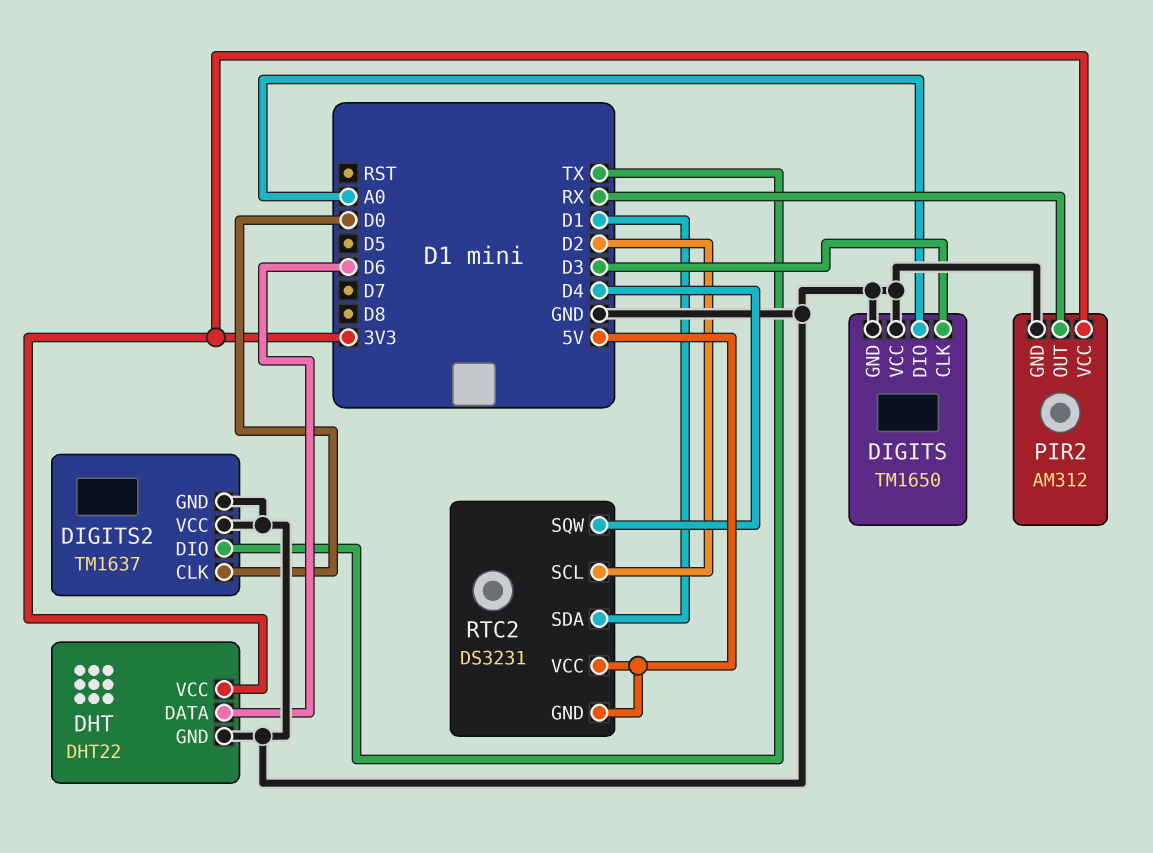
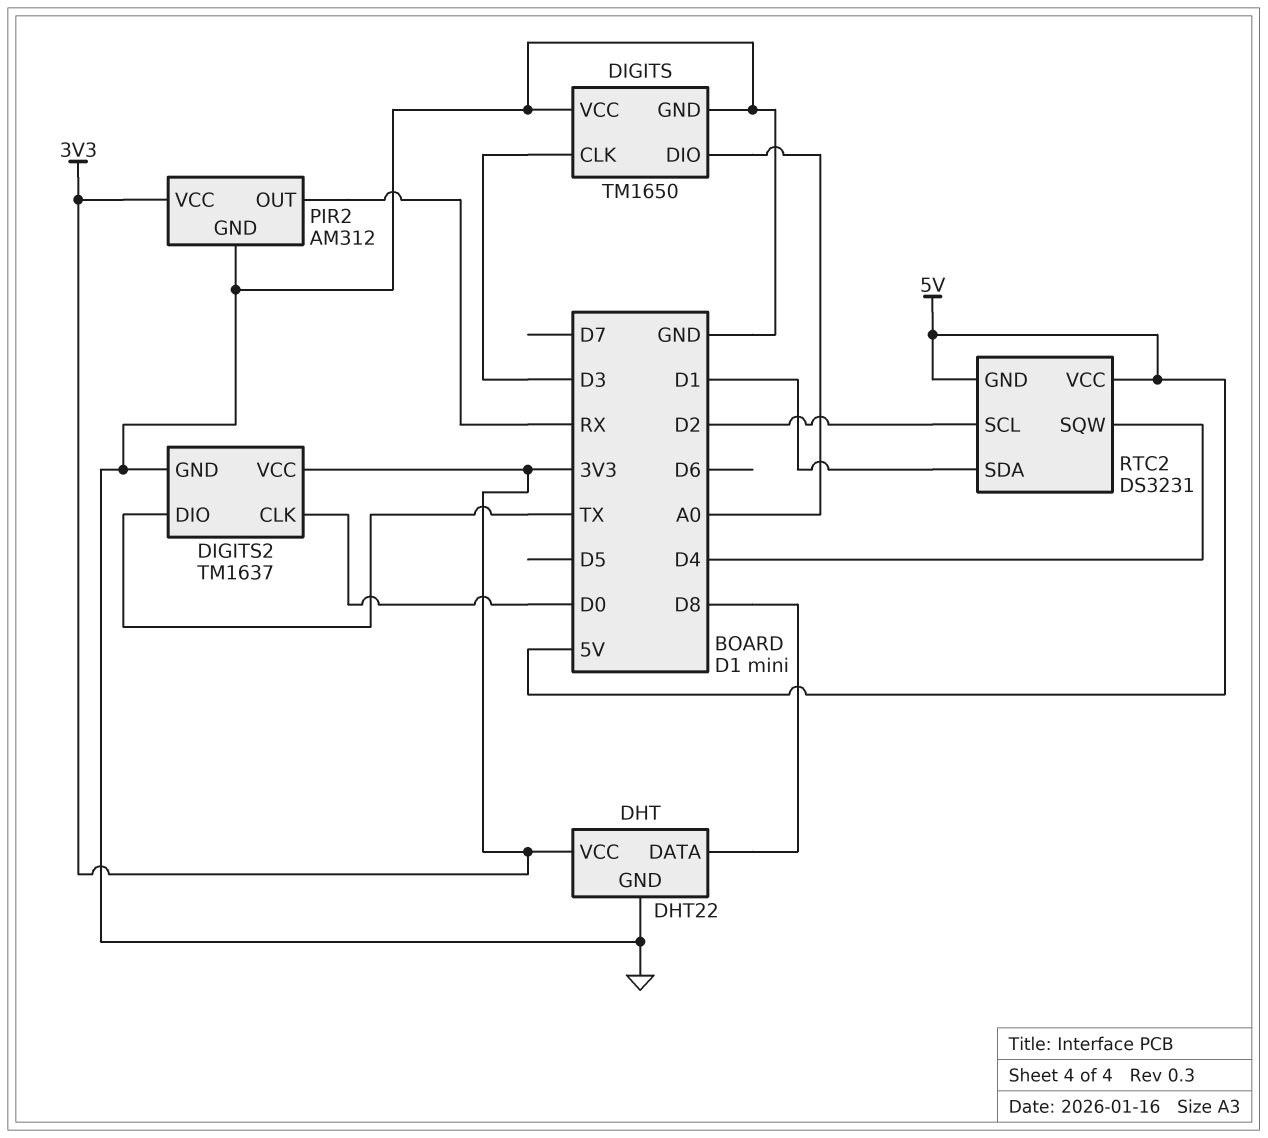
DHT pin DATA: D6 -> D8
DIGITS2 pin VCC: GND -> 3V3

